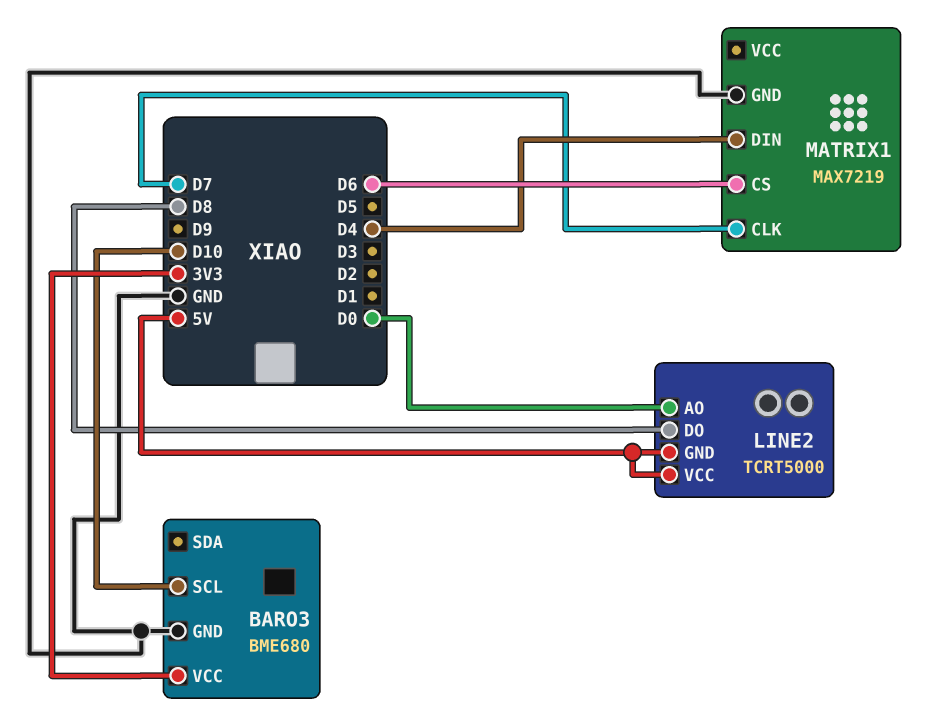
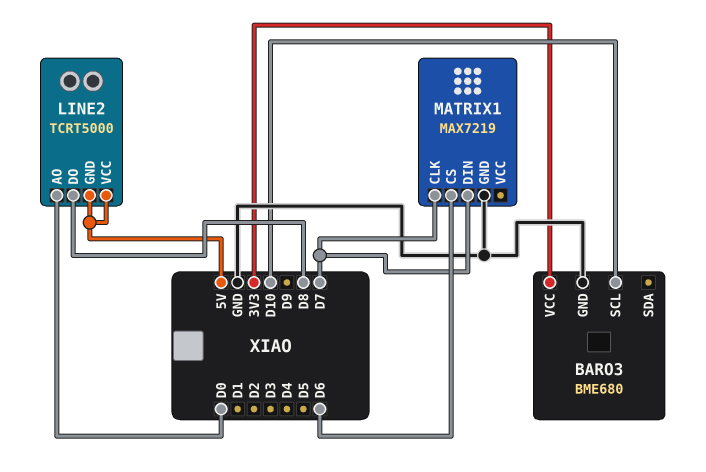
MATRIX1 pin DIN: D4 -> D7

